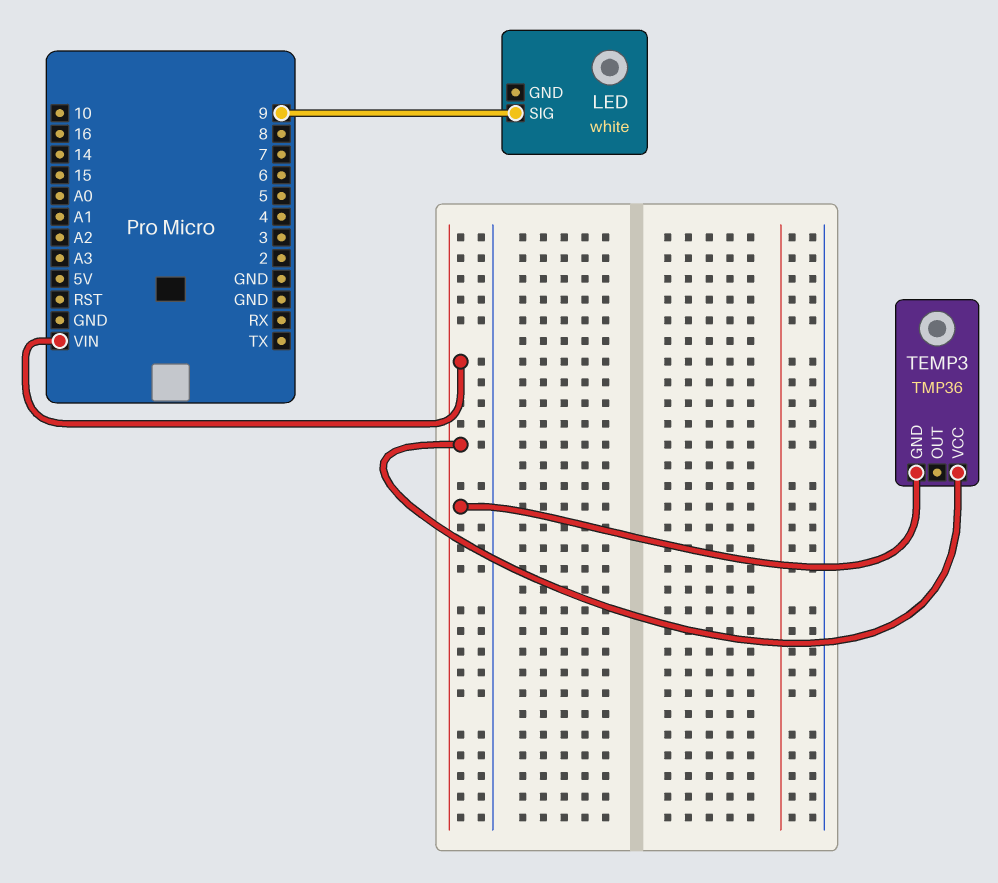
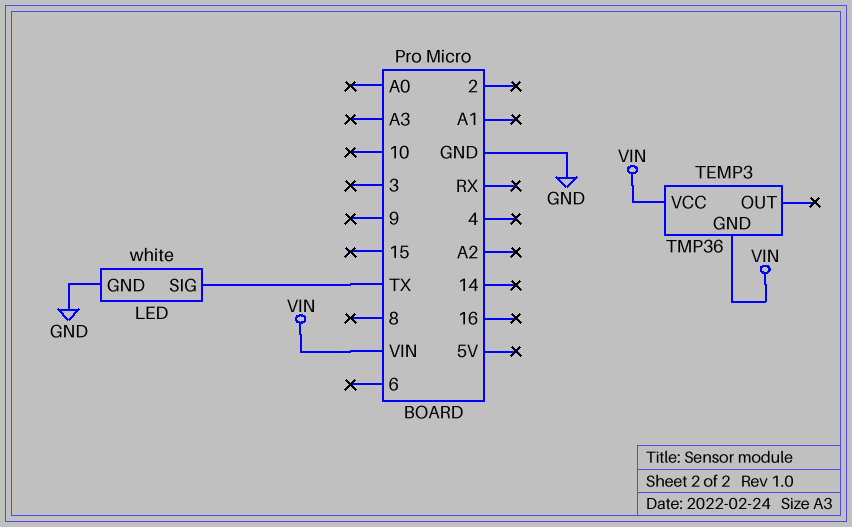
LED pin GND: none -> GND
LED pin SIG: 9 -> TX

